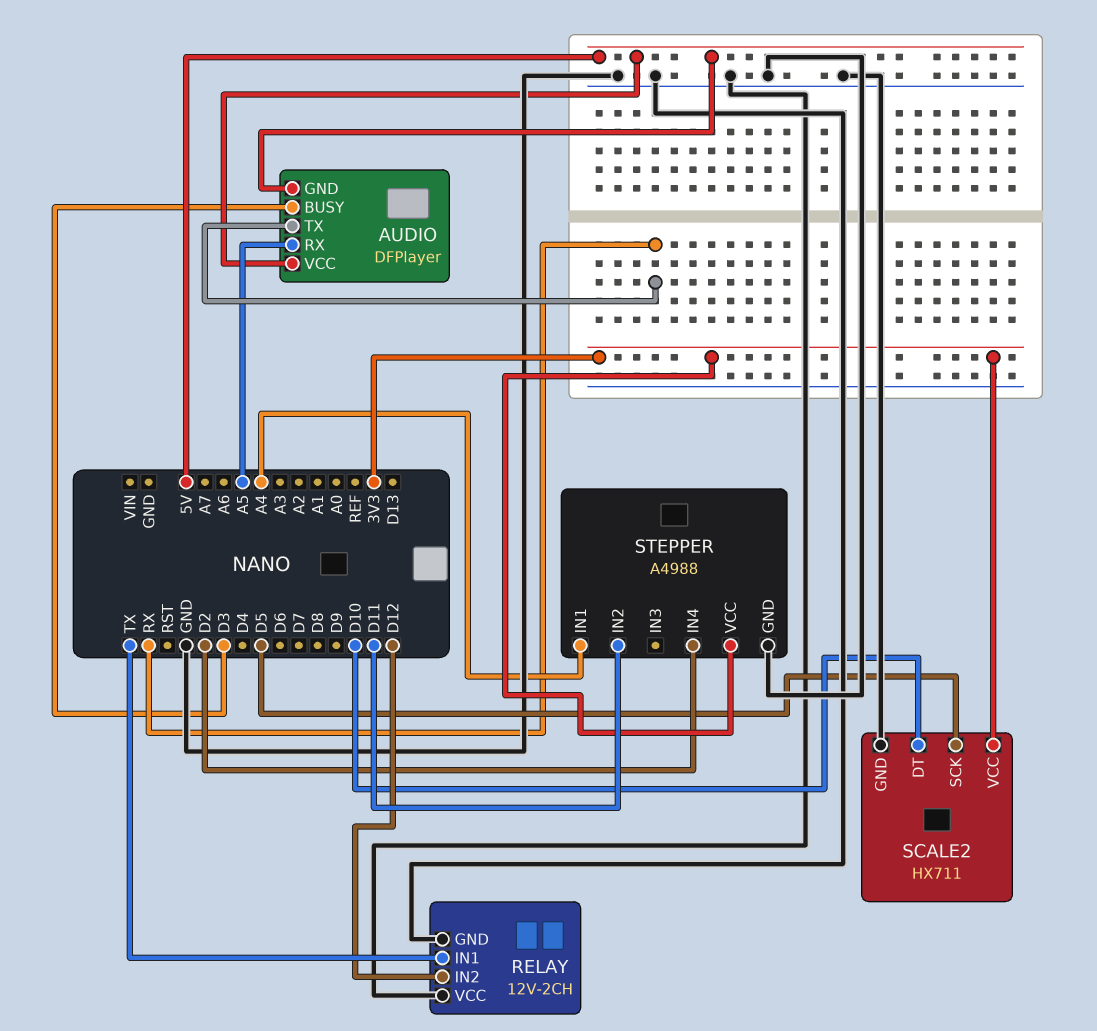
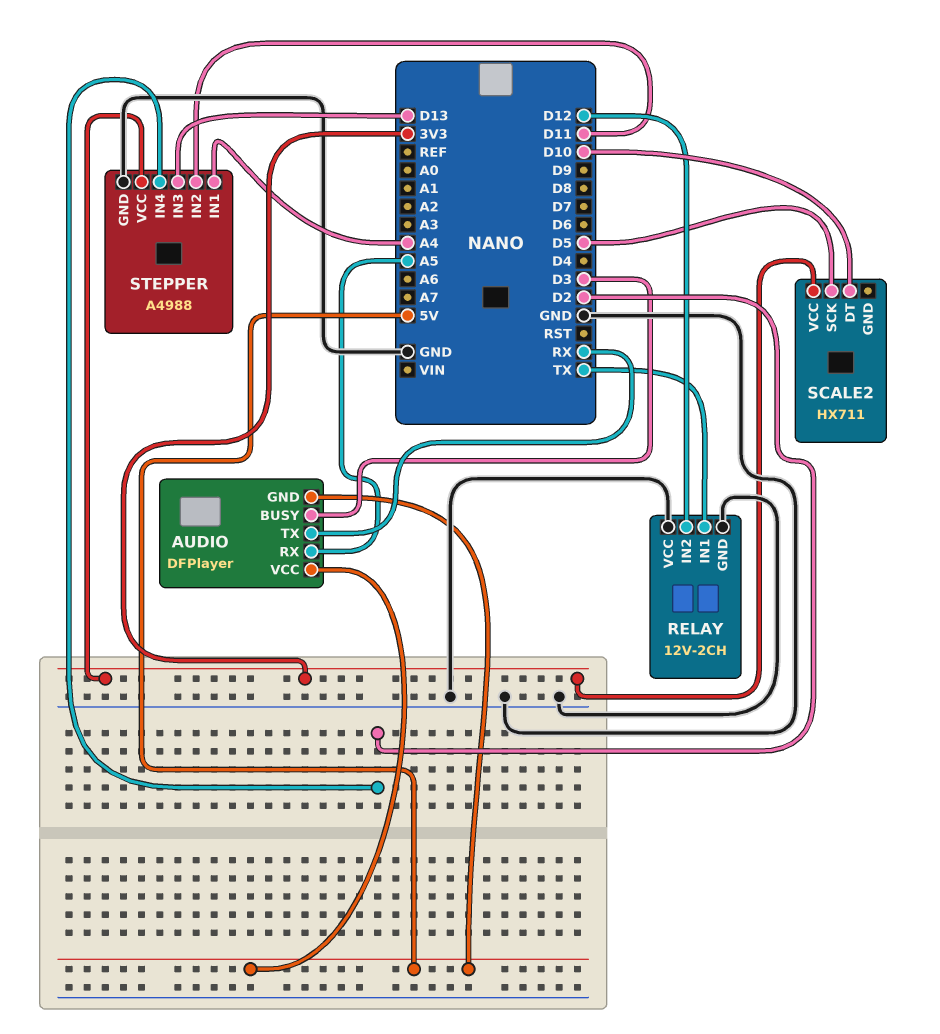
SCALE2 pin GND: GND -> none
STEPPER pin IN3: none -> D13

